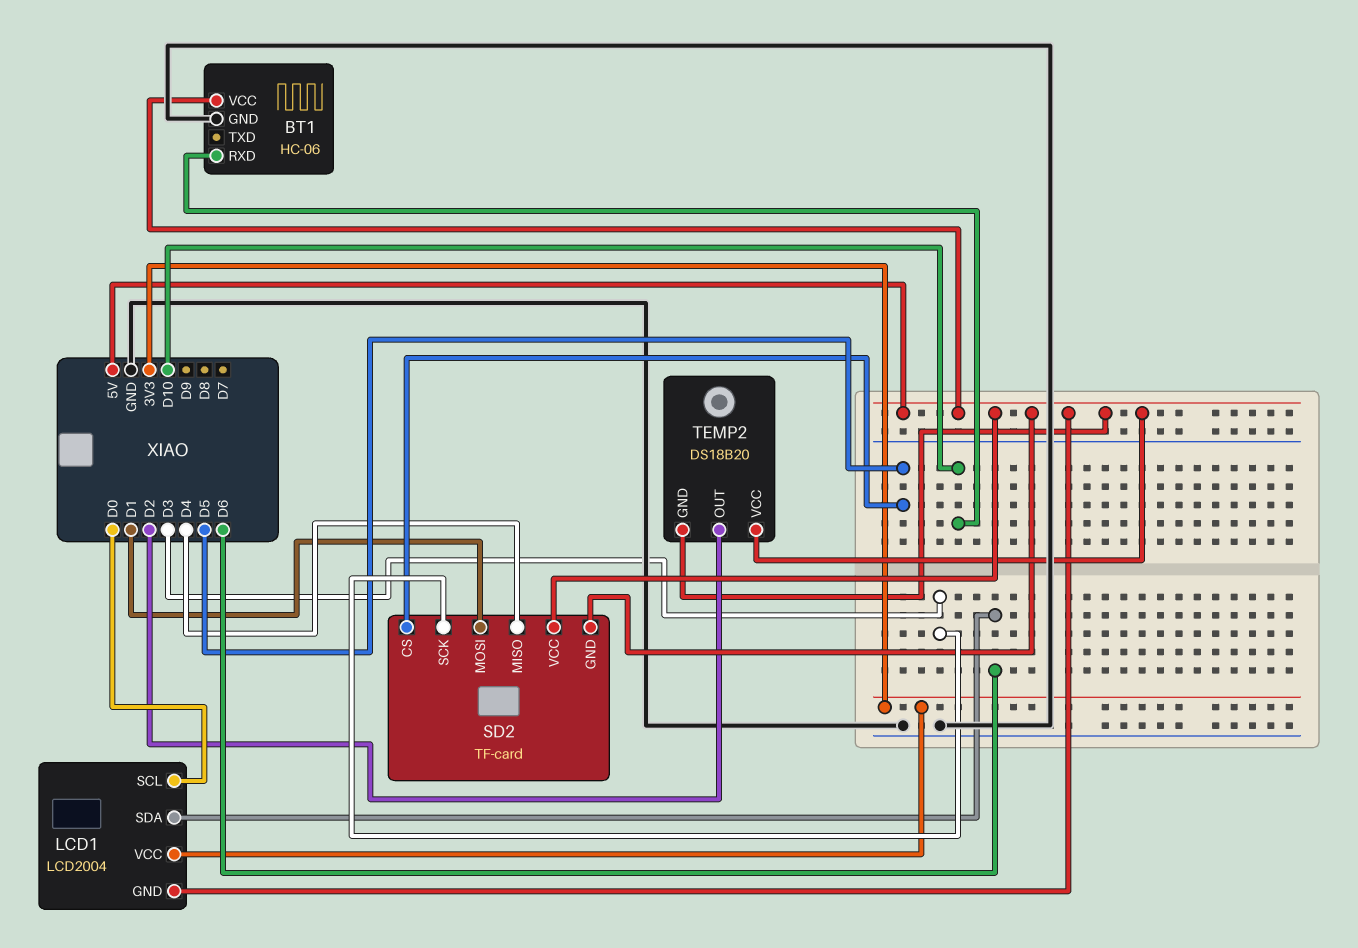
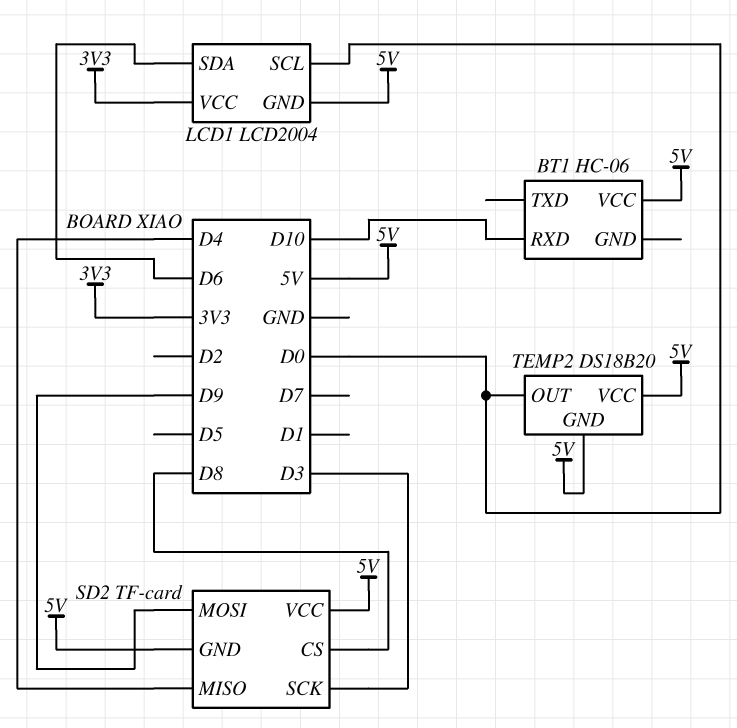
BT1 pin GND: GND -> none
SD2 pin CS: D5 -> D8
SD2 pin MOSI: D1 -> D9
TEMP2 pin OUT: D2 -> D0

